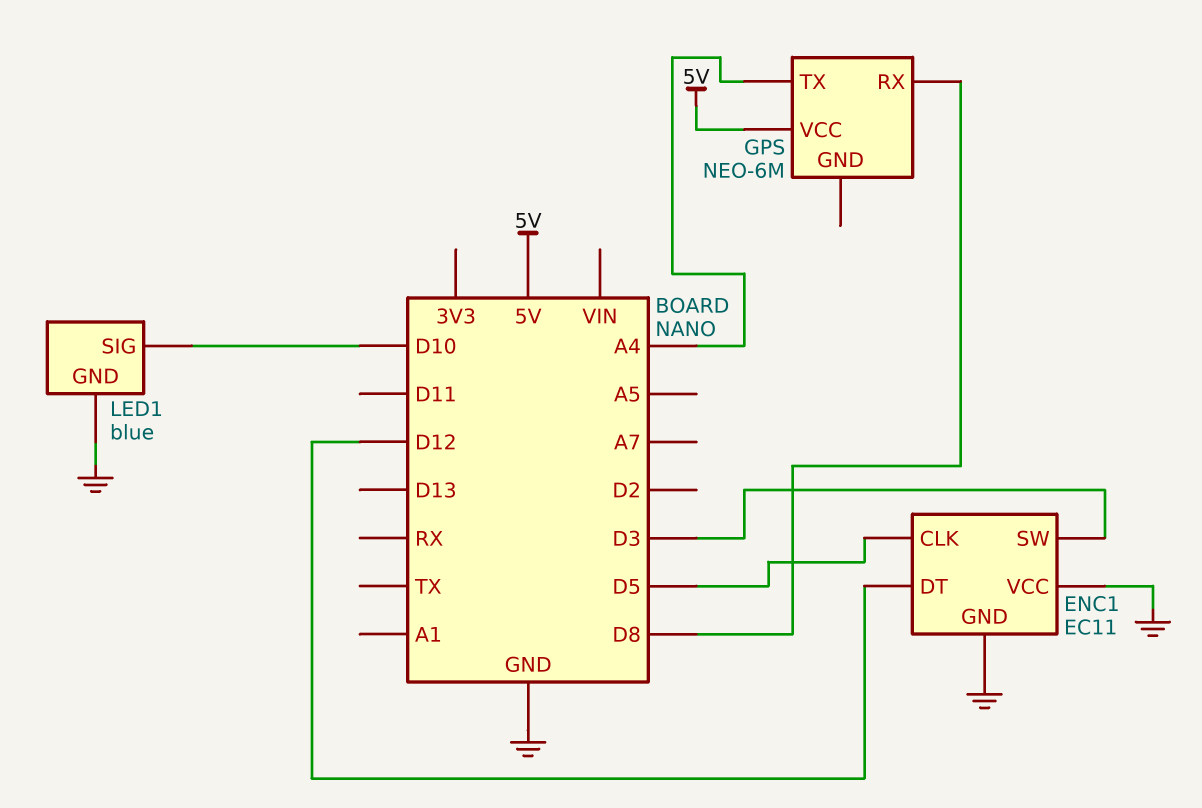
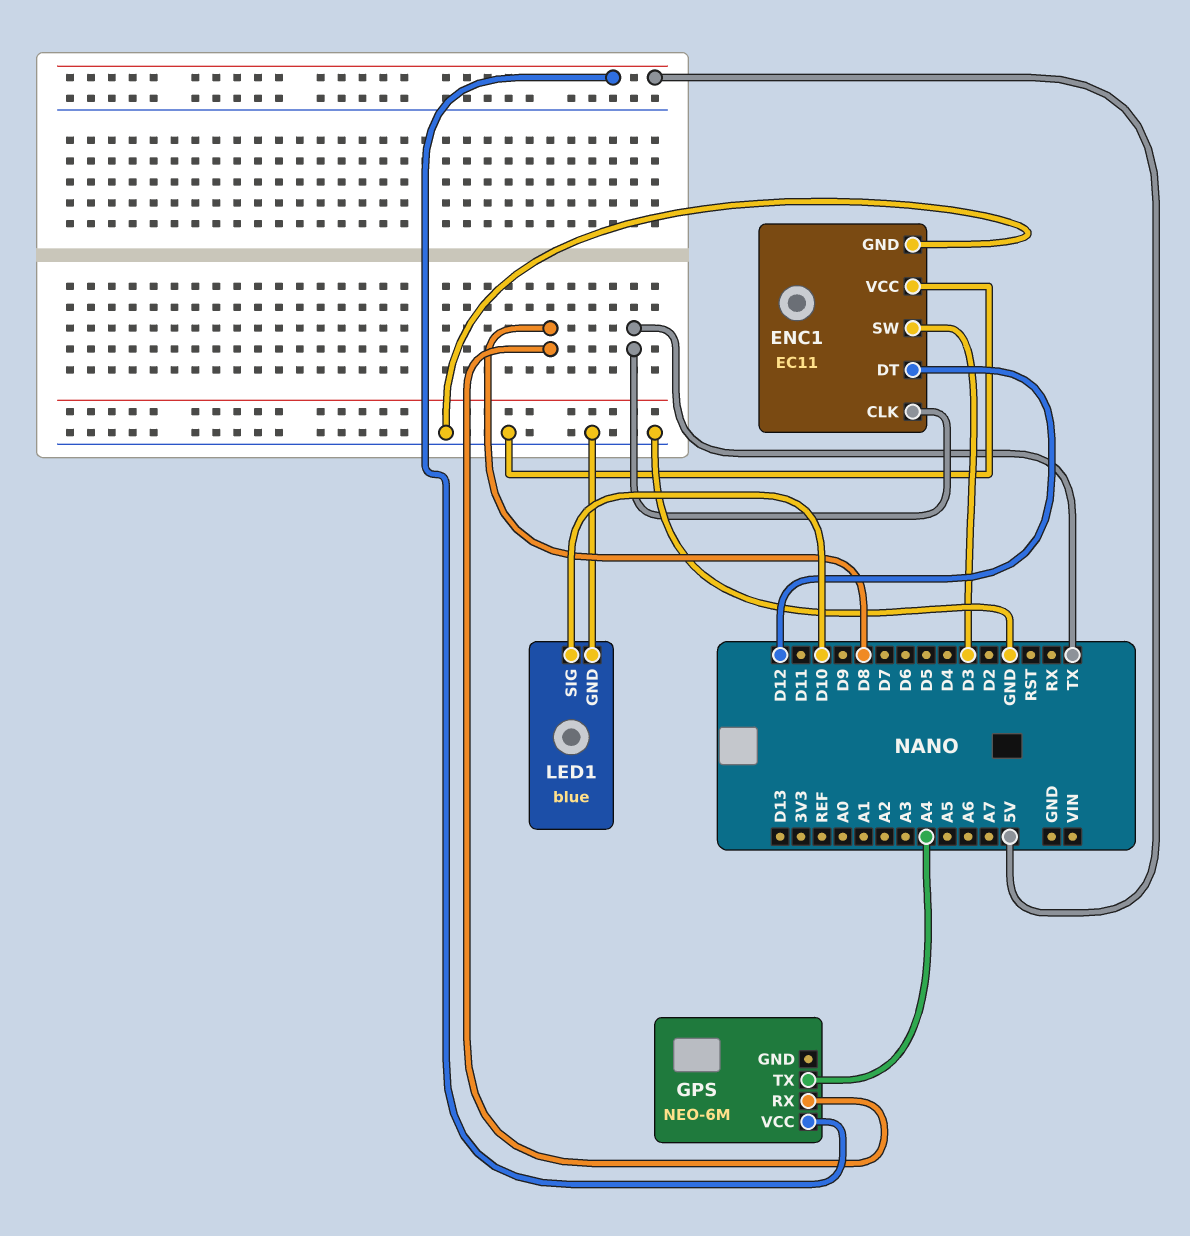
ENC1 pin CLK: D5 -> TX

